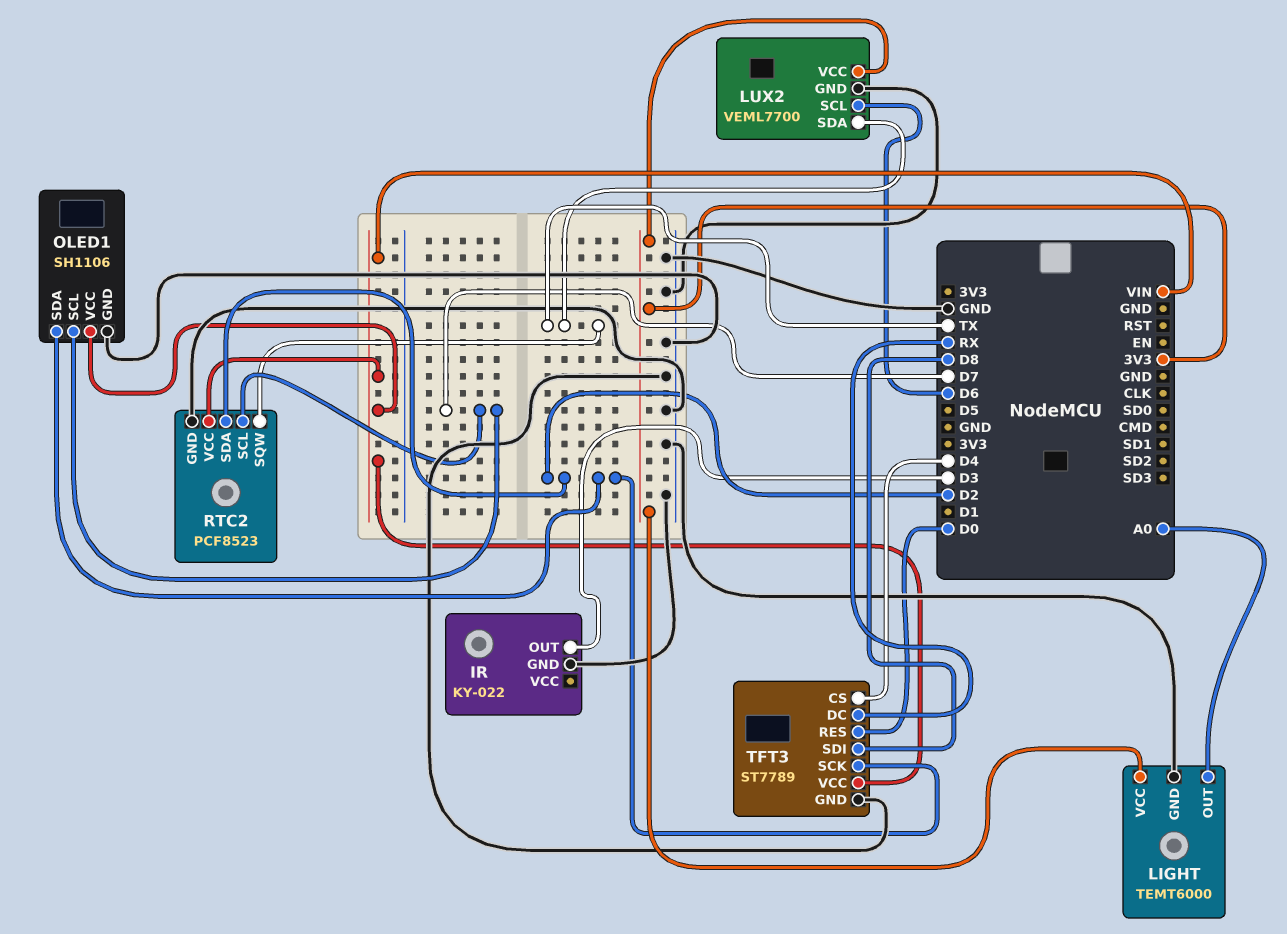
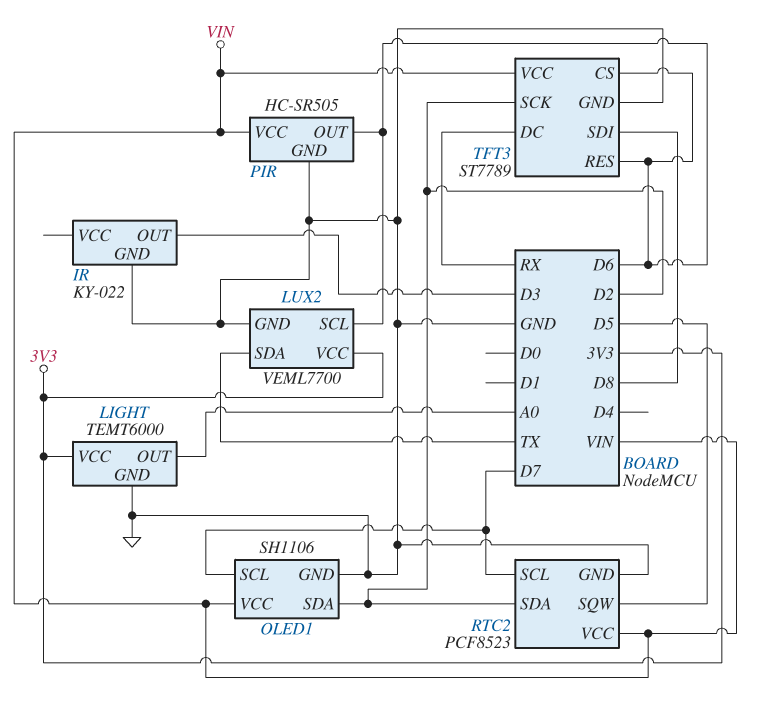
PIR: none -> HC-SR505
PIR pin GND: none -> GND
PIR pin OUT: none -> D6
PIR pin VCC: none -> VIN
RTC2 pin SQW: TX -> D5
TFT3 pin CS: D4 -> D6
TFT3 pin RES: D0 -> D6

